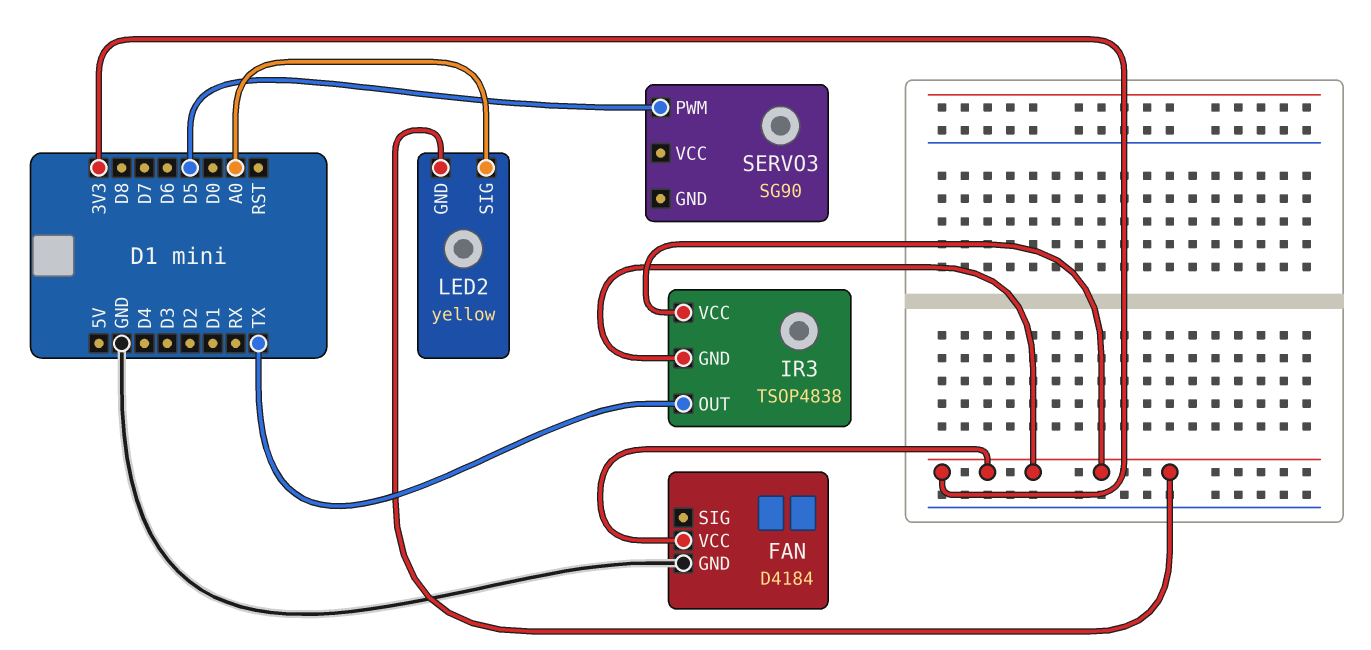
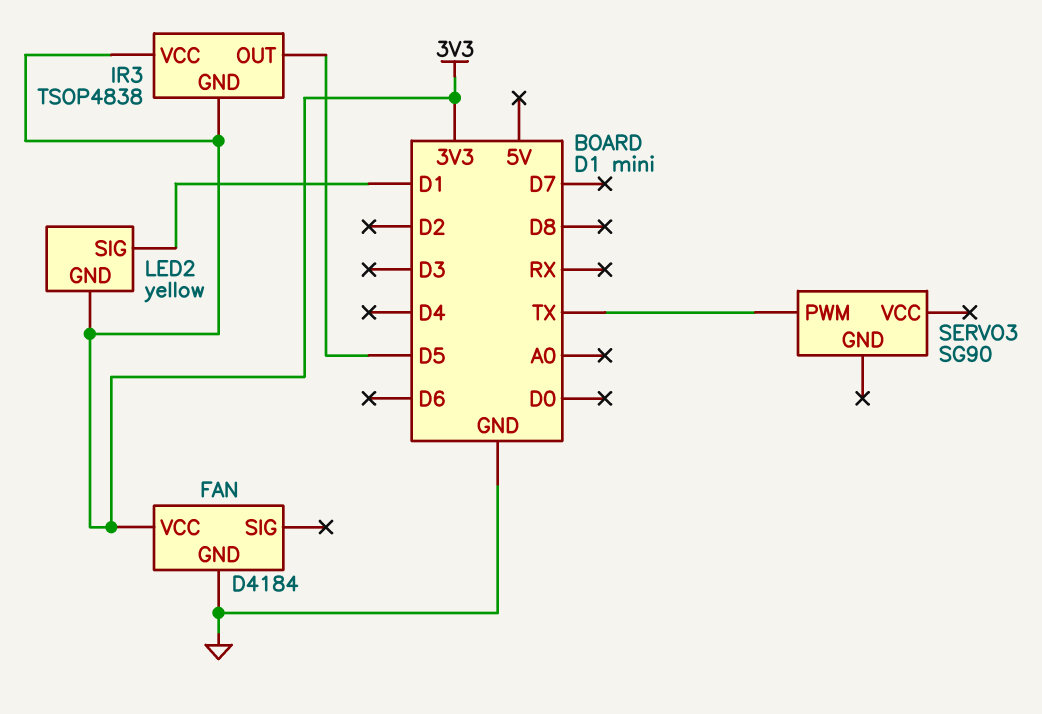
IR3 pin OUT: TX -> D5
LED2 pin SIG: A0 -> D1
SERVO3 pin PWM: D5 -> TX

